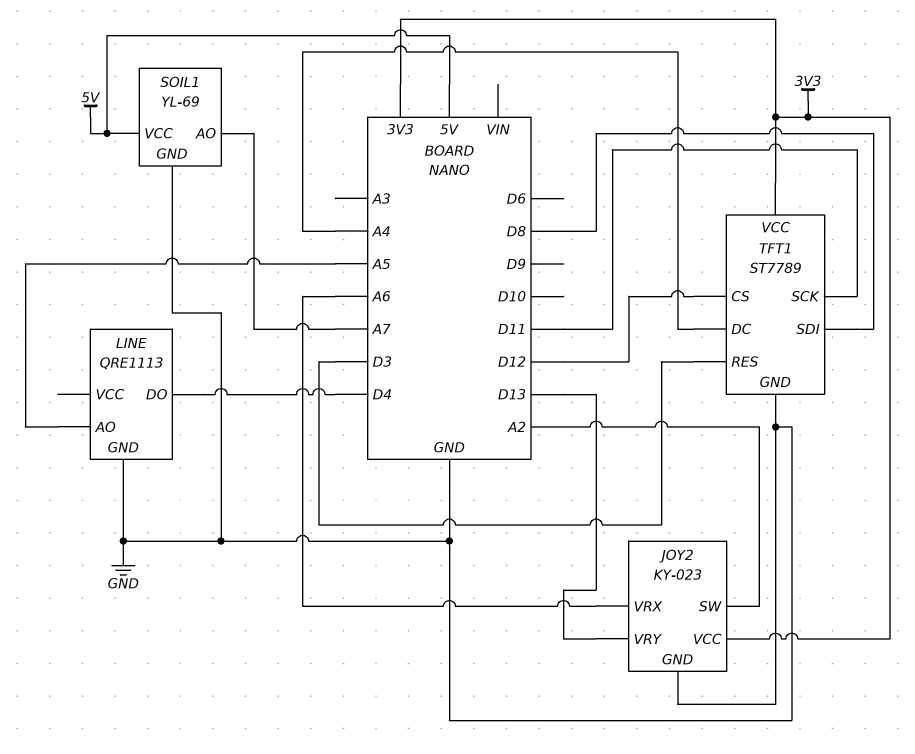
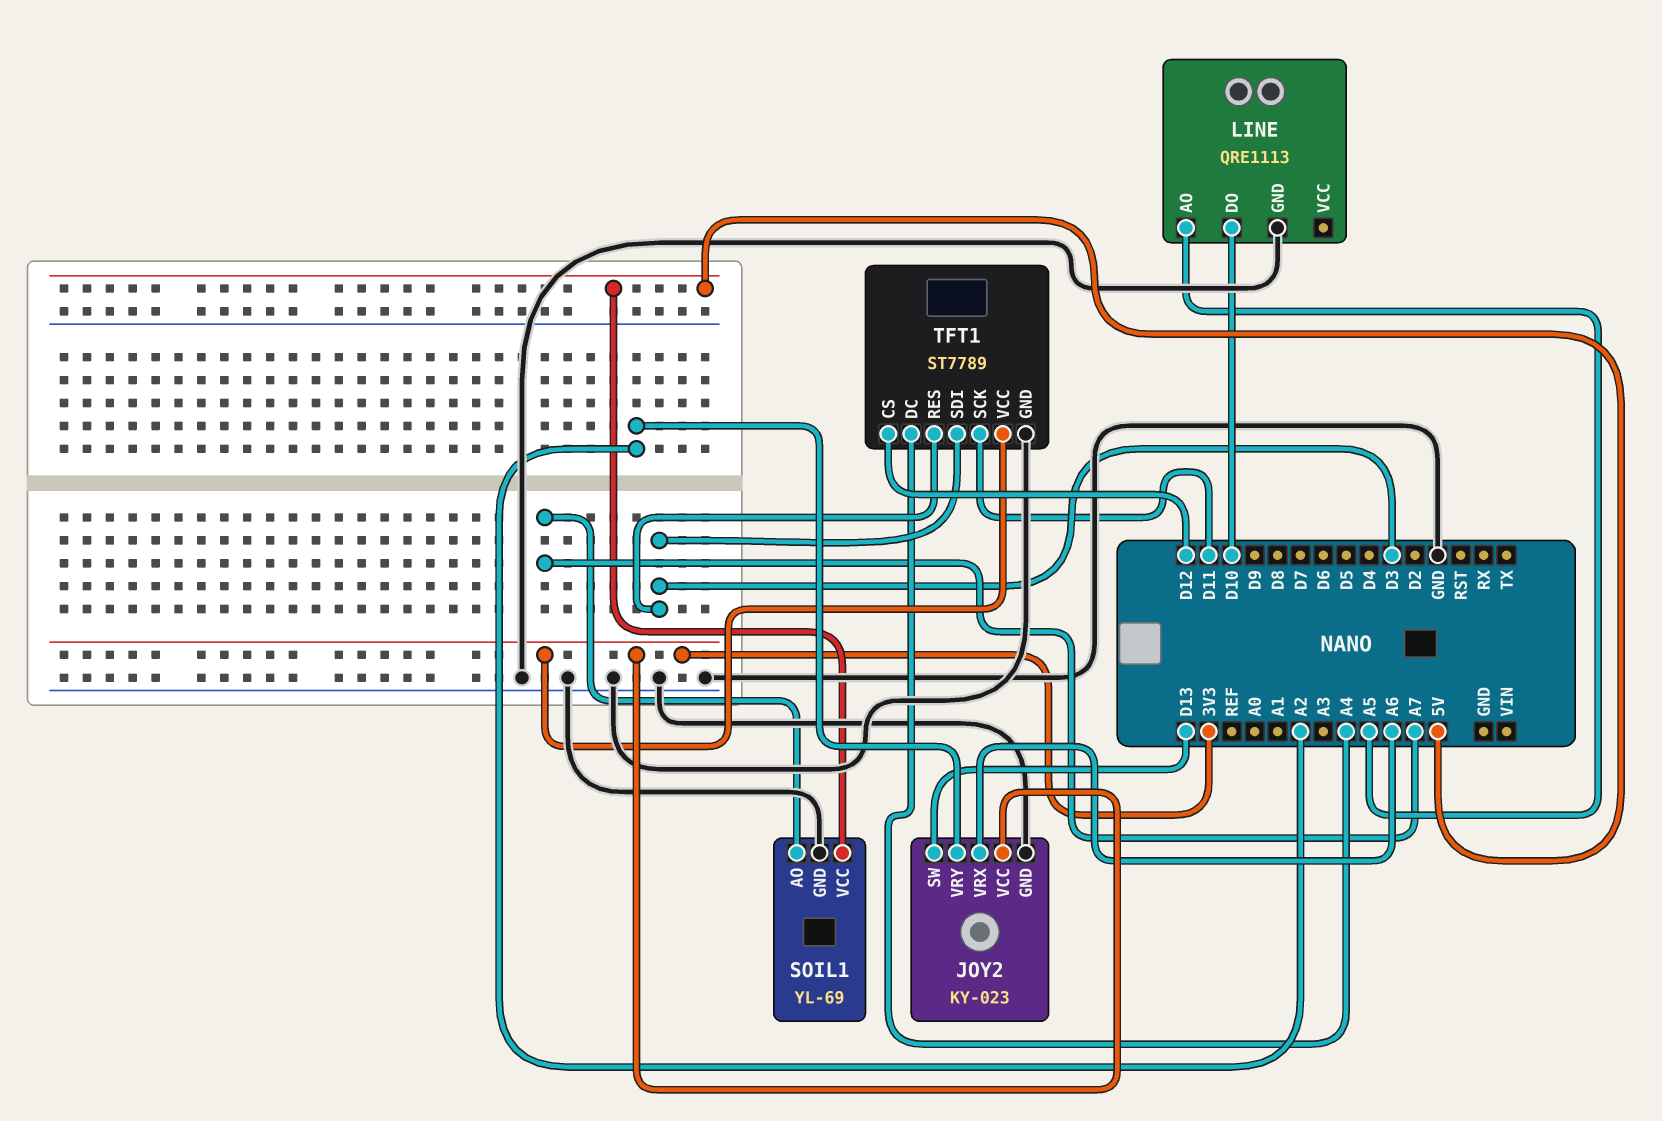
JOY2 pin SW: A2 -> D13
JOY2 pin VRY: D13 -> A2
LINE pin DO: D4 -> D10
TFT1 pin SDI: D8 -> D3

